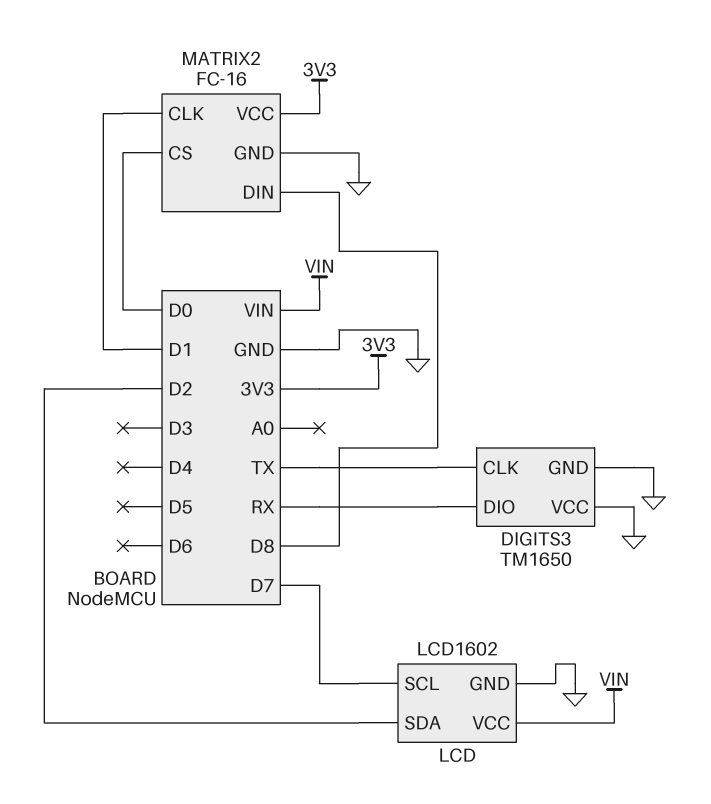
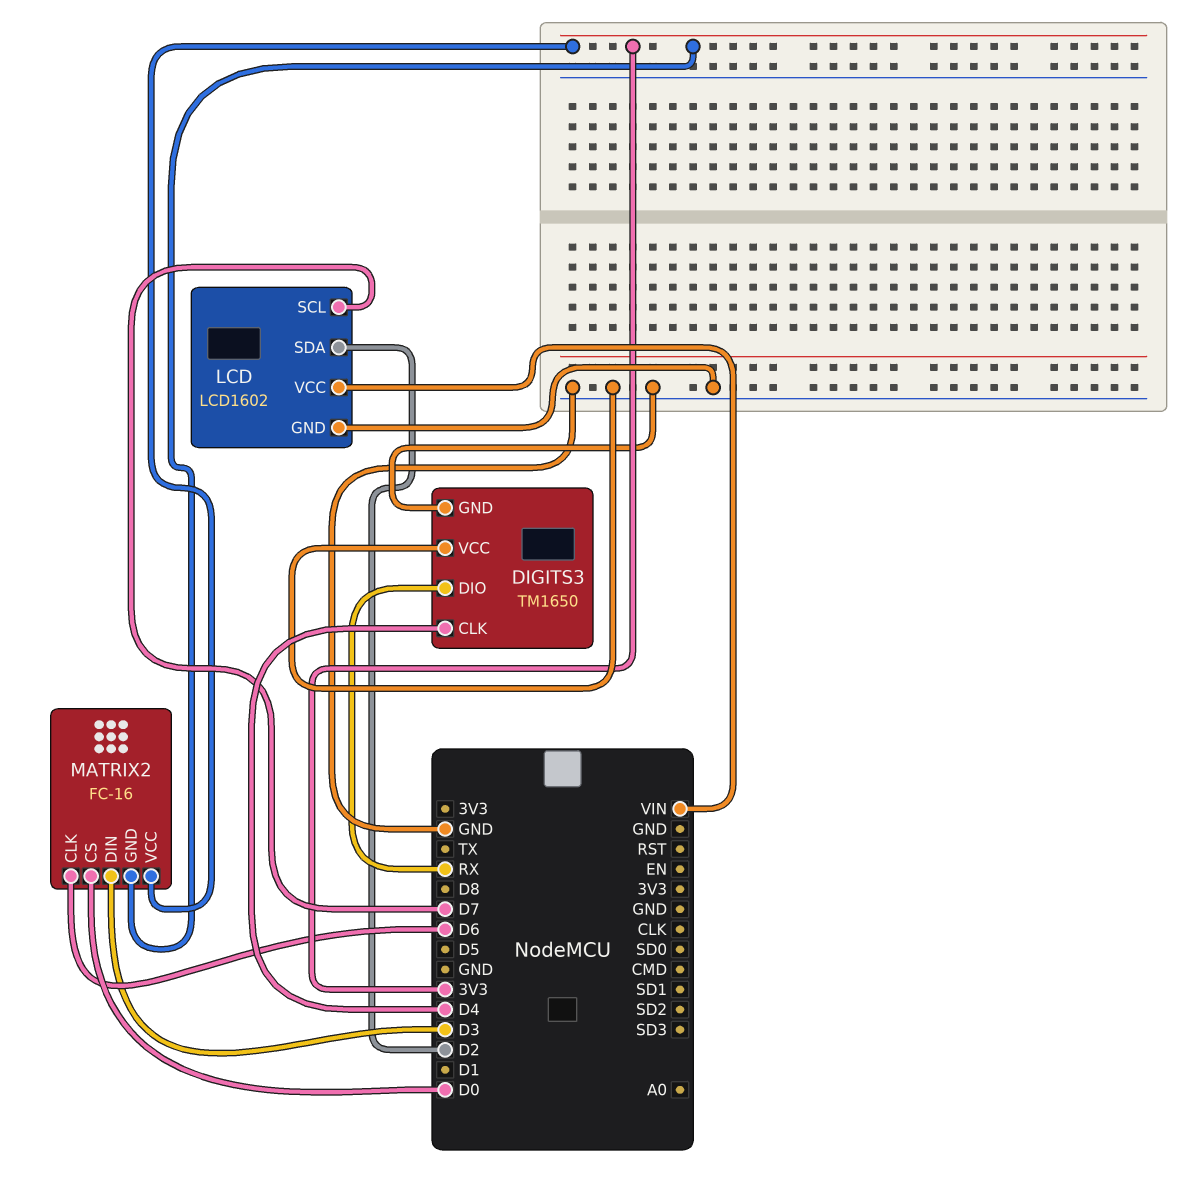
DIGITS3 pin CLK: TX -> D4
MATRIX2 pin CLK: D1 -> D6
MATRIX2 pin DIN: D8 -> D3
MATRIX2 pin GND: GND -> 3V3

